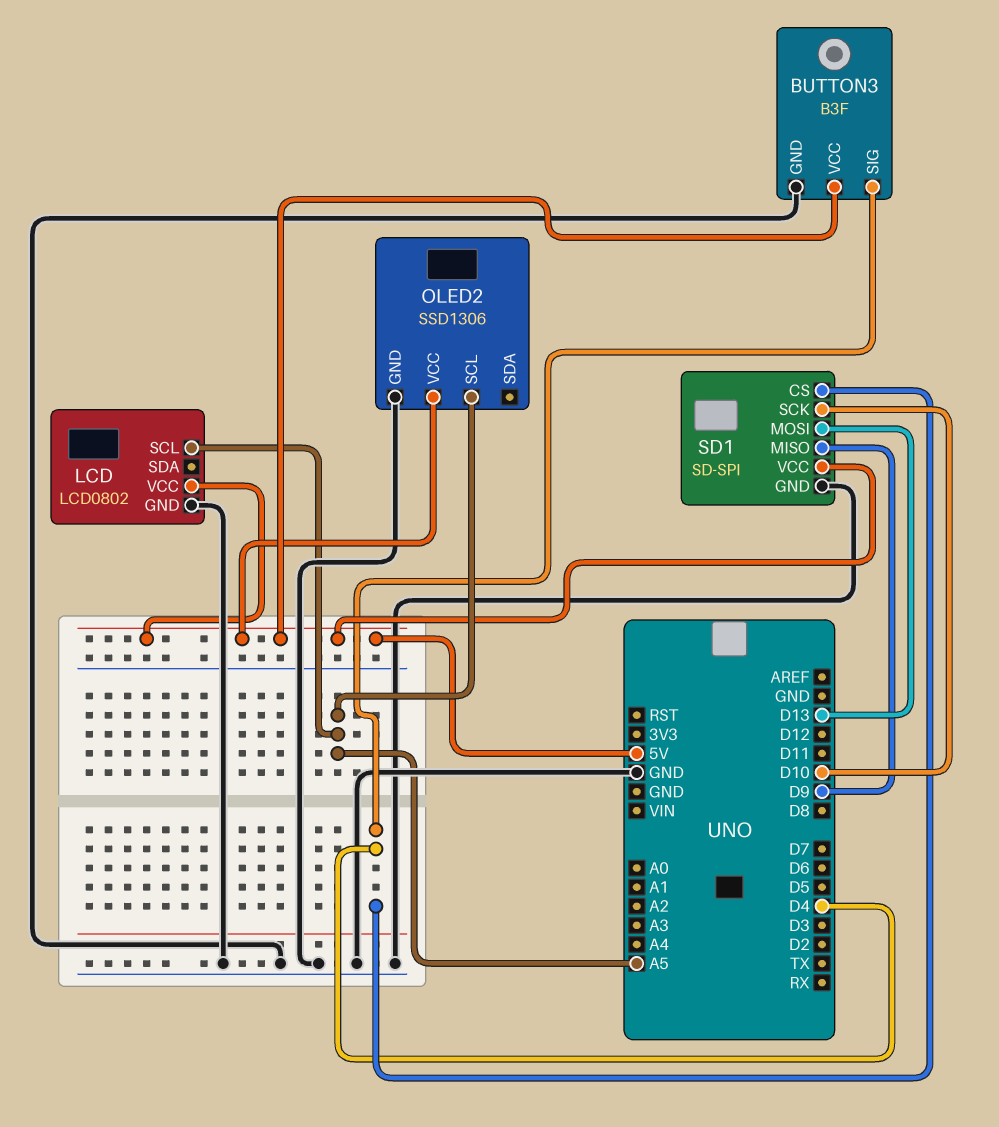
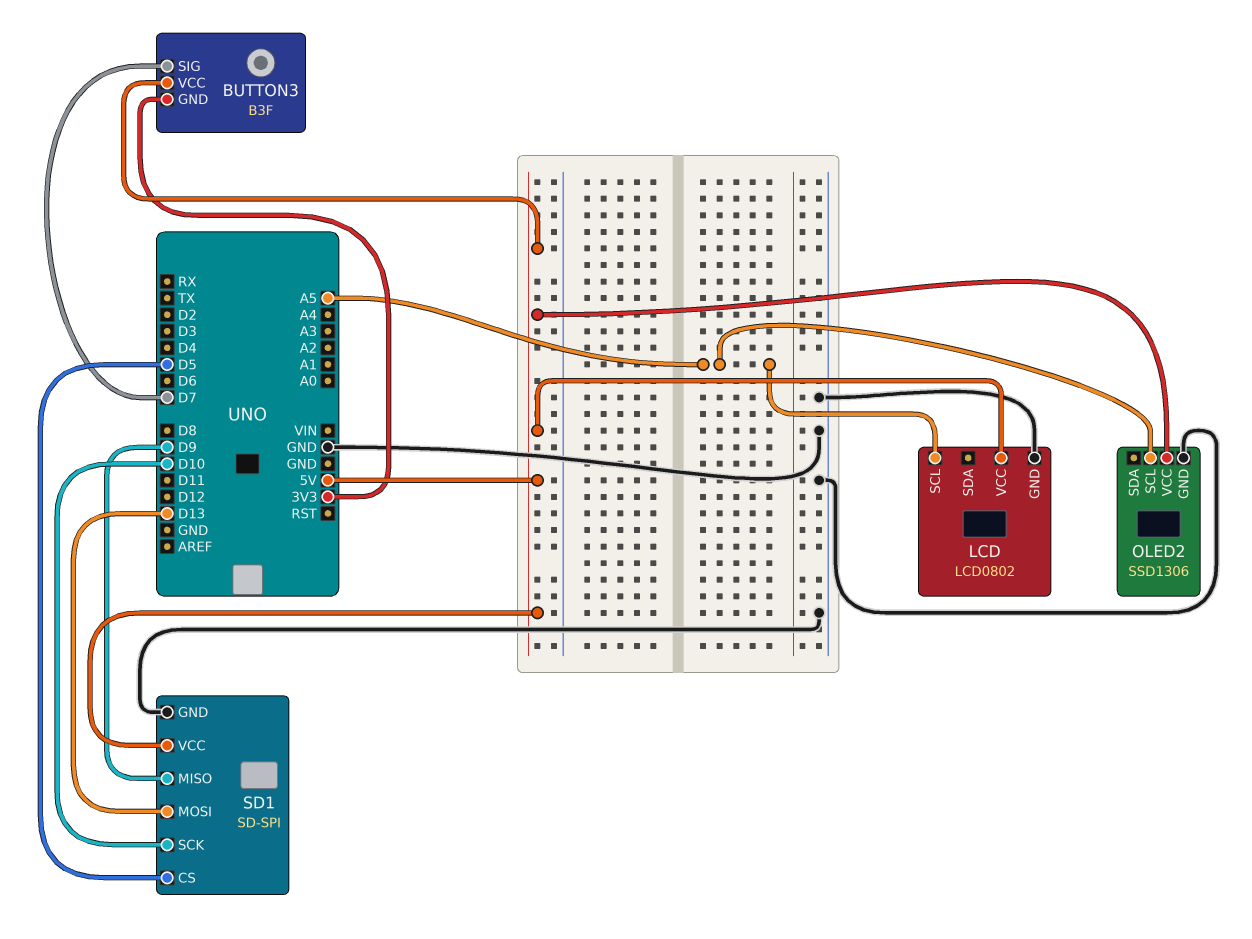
BUTTON3 pin GND: GND -> 3V3
BUTTON3 pin SIG: D4 -> D7
SD1 pin CS: D4 -> D5

